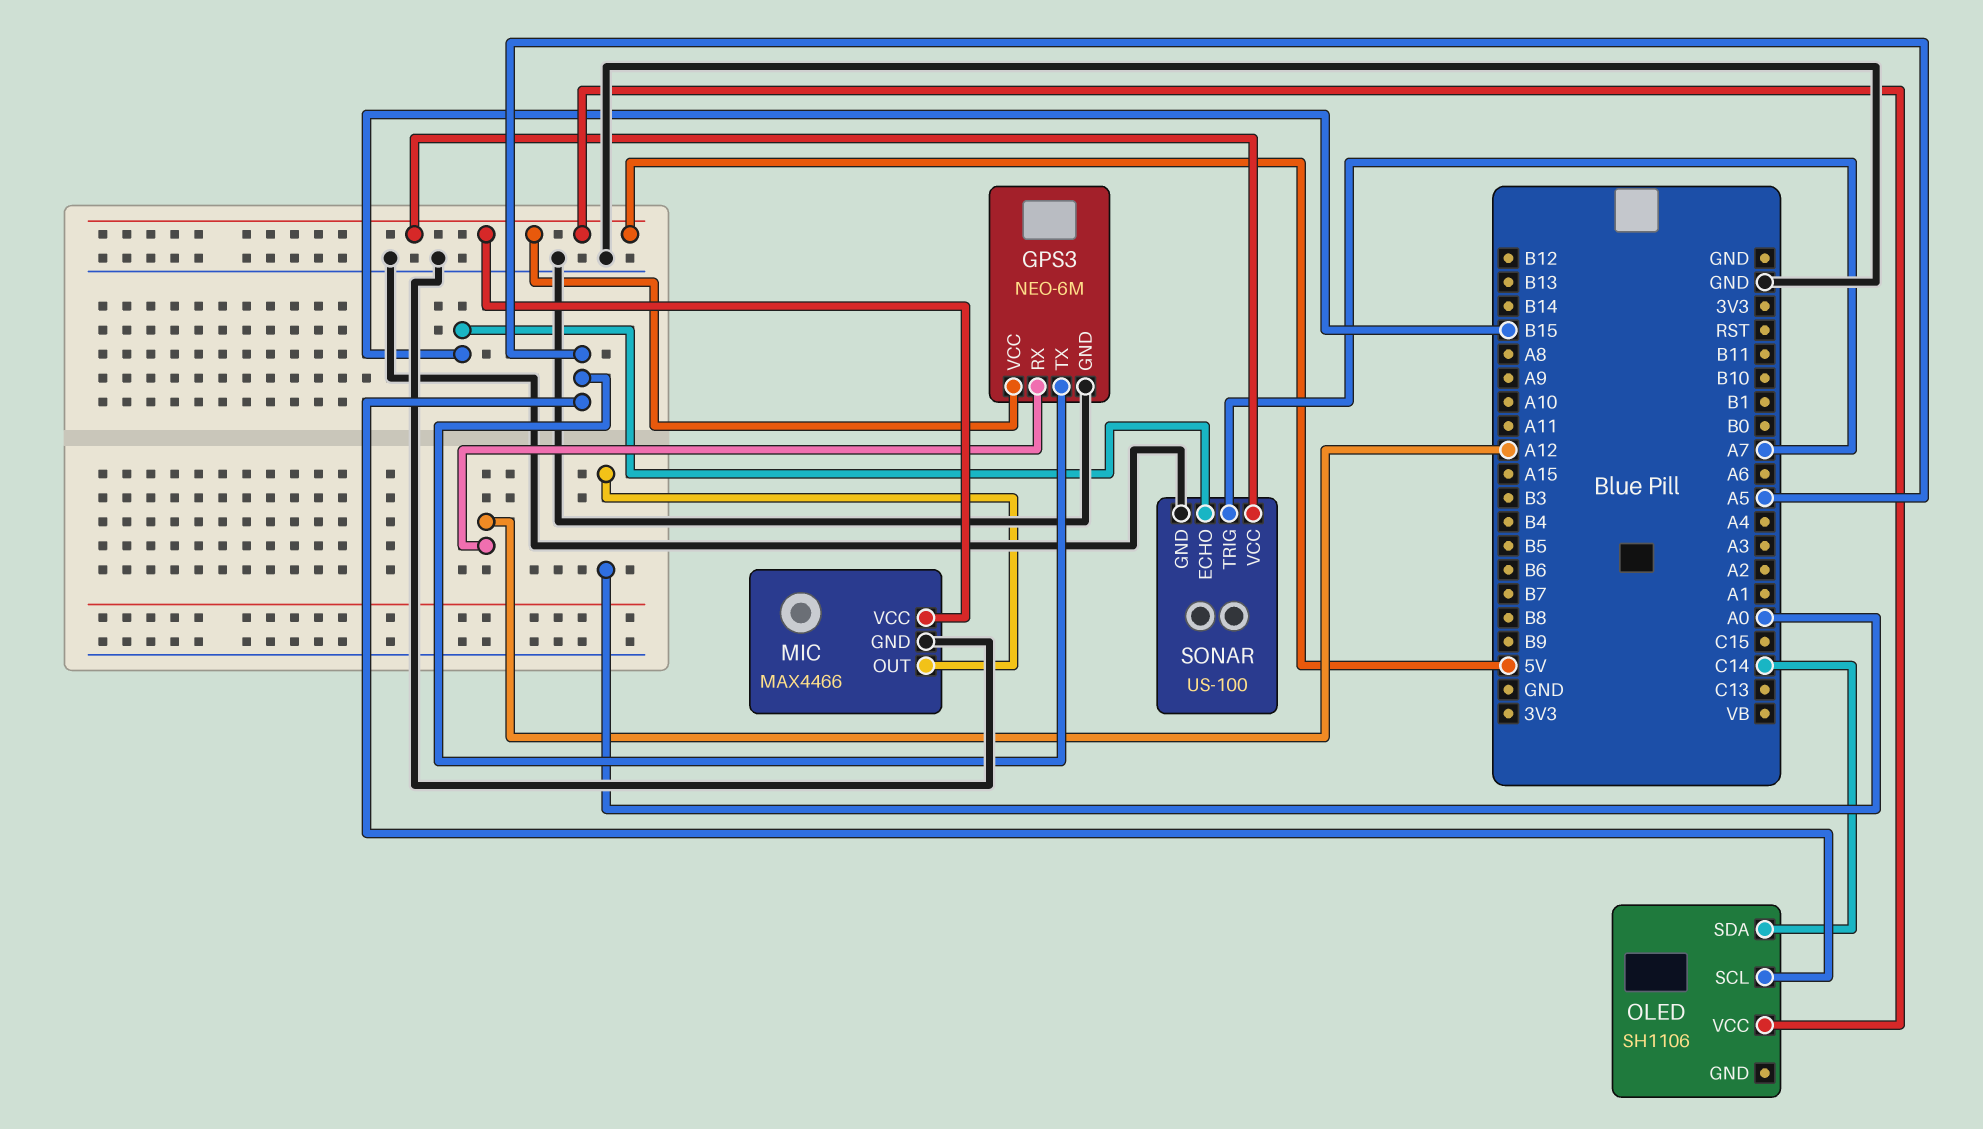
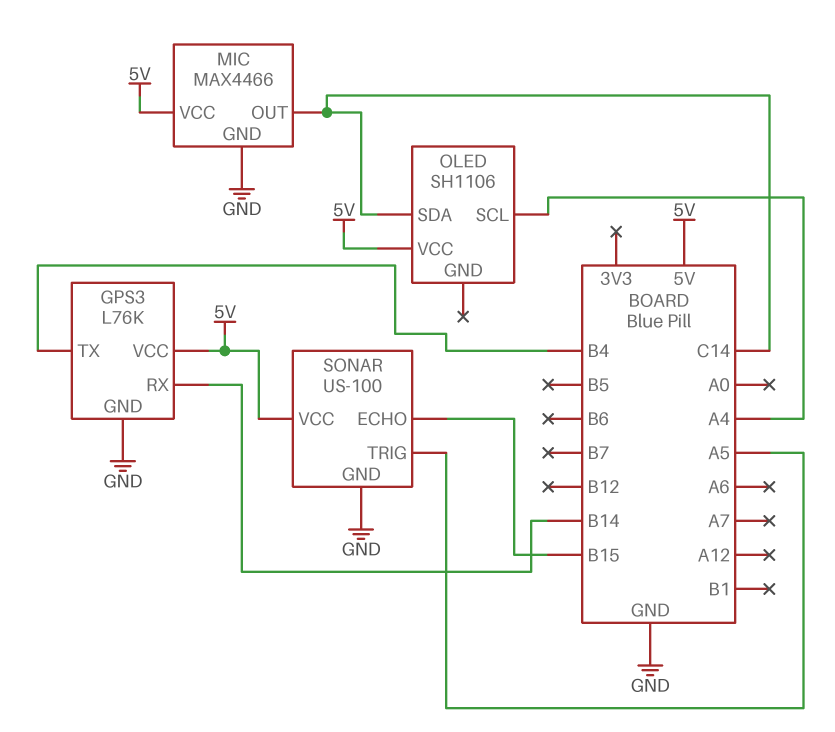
GPS3: NEO-6M -> L76K
GPS3 pin RX: A12 -> B14
GPS3 pin TX: A5 -> B4
MIC pin OUT: A0 -> C14
OLED pin SCL: A5 -> A4
SONAR pin TRIG: A7 -> A5

